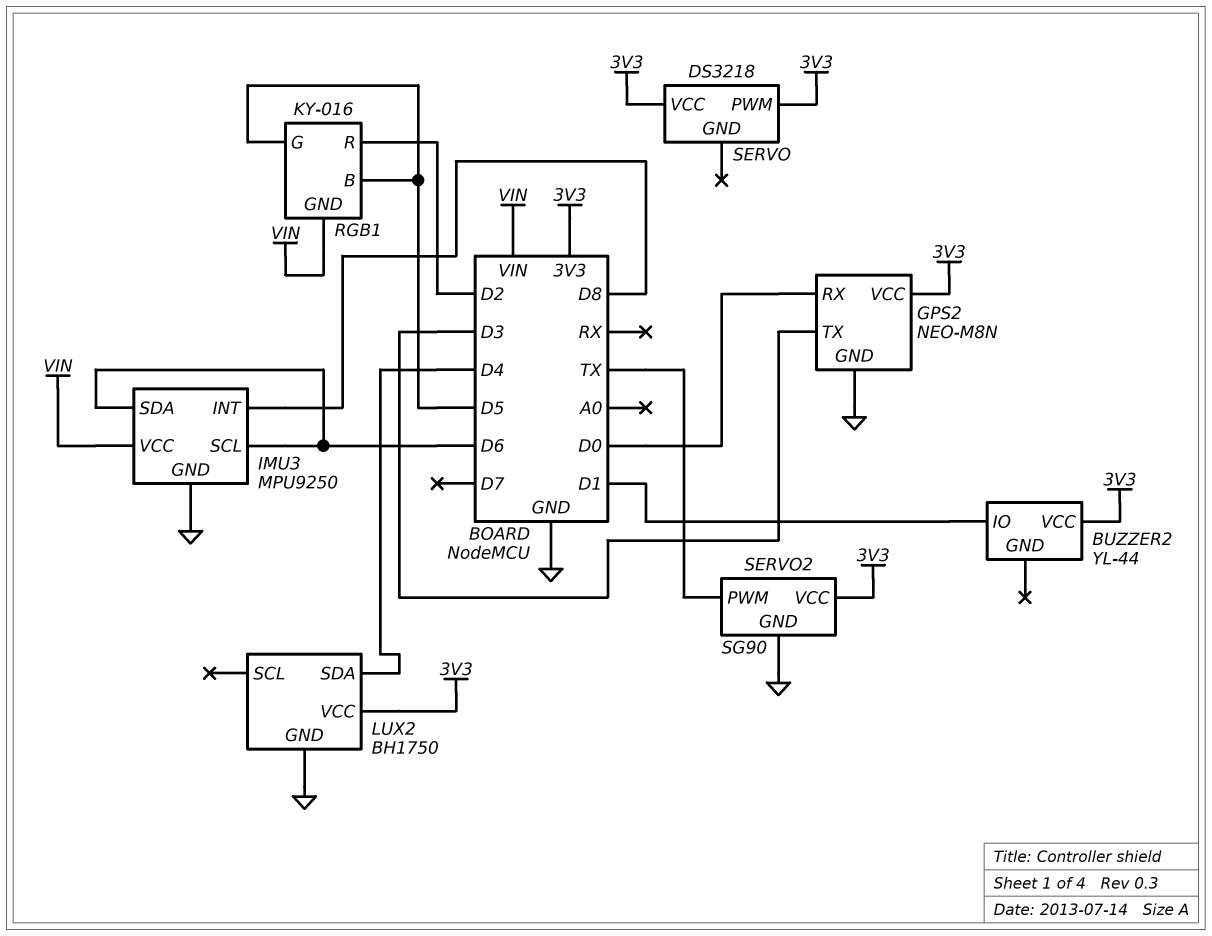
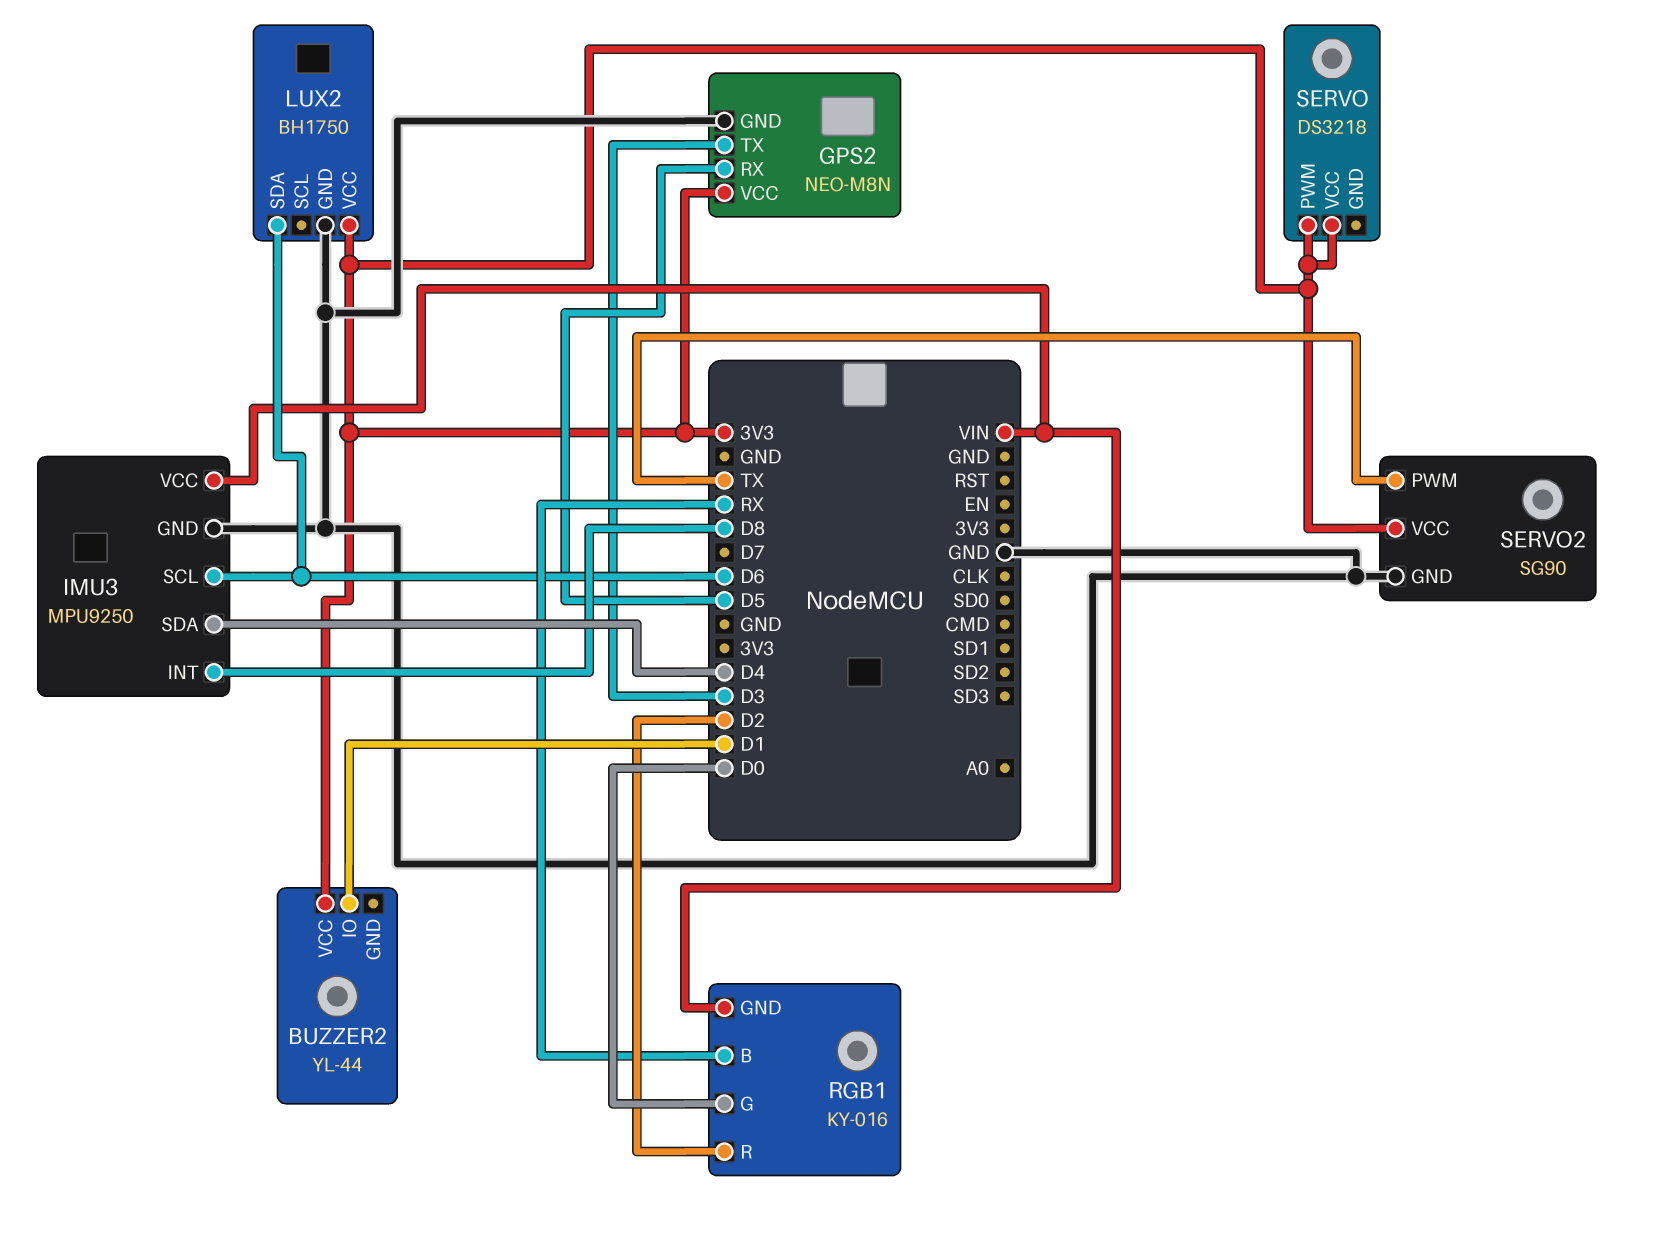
GPS2 pin RX: D0 -> D5
IMU3 pin SDA: D6 -> D4
LUX2 pin SDA: D4 -> D6
RGB1 pin B: D5 -> RX
RGB1 pin G: D5 -> D0

